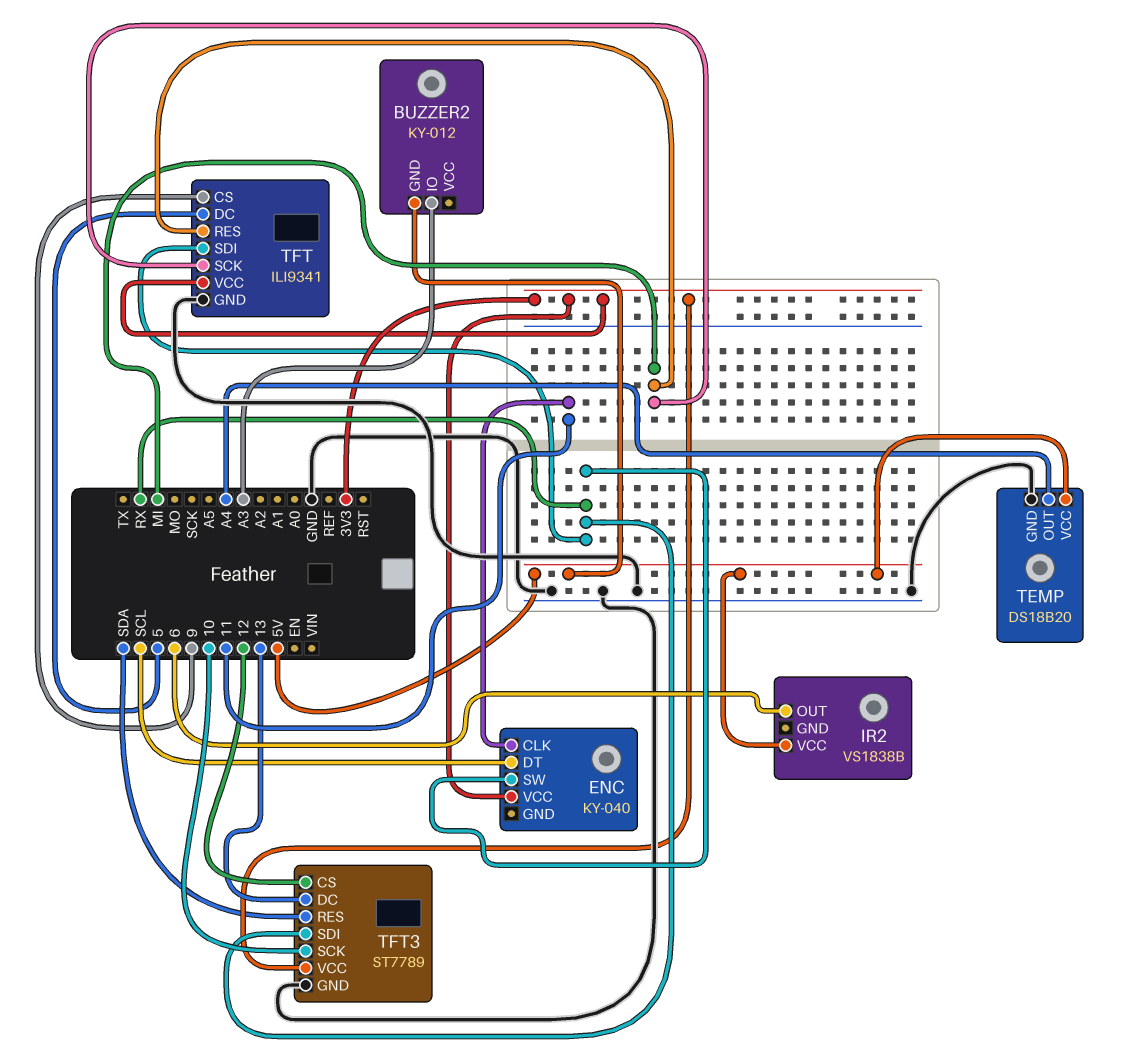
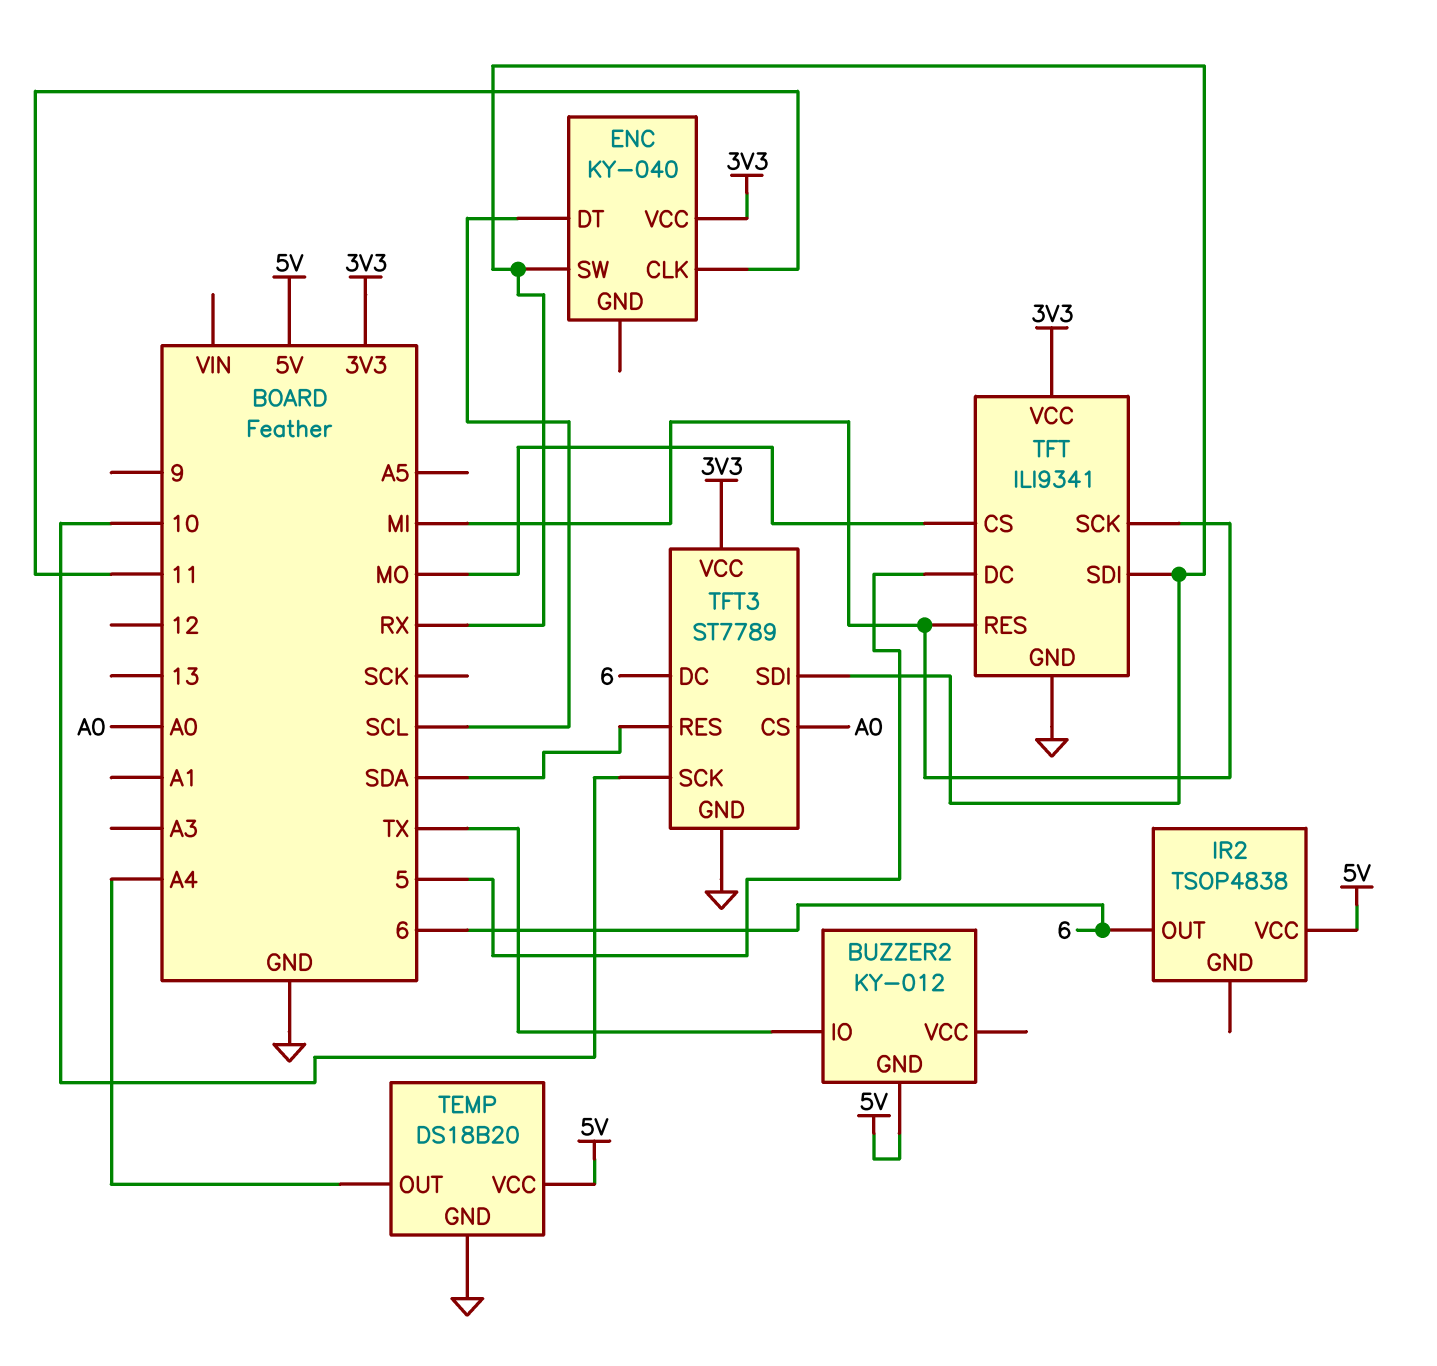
BUZZER2 pin IO: A3 -> TX
IR2: VS1838B -> TSOP4838
TFT pin CS: 9 -> MO
TFT3 pin CS: 12 -> A0
TFT3 pin DC: 13 -> 6

